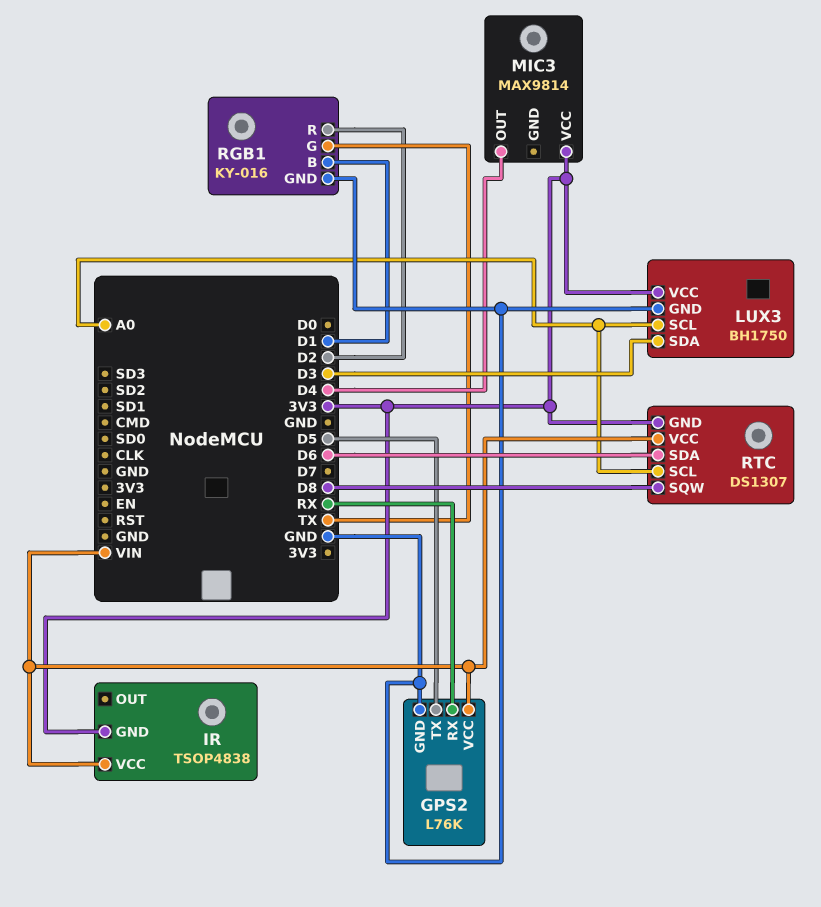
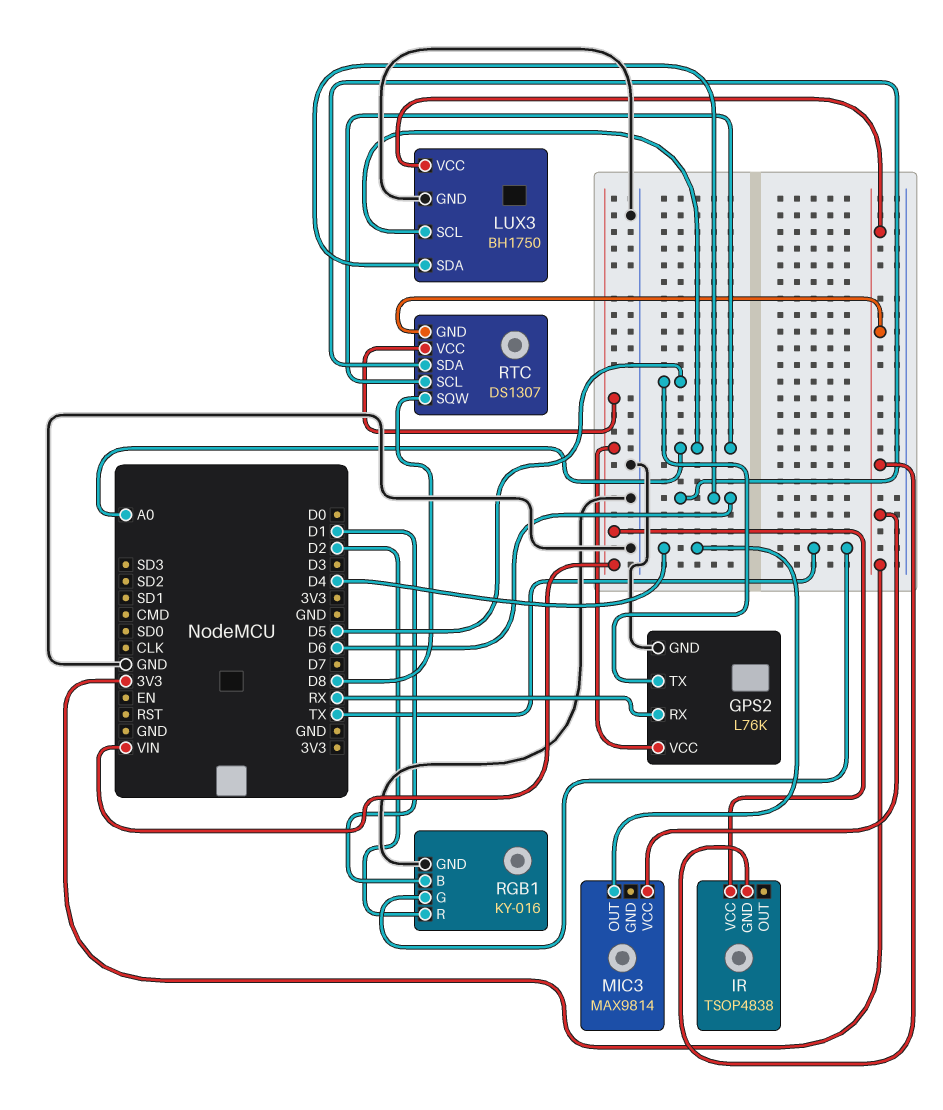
LUX3 pin SDA: D3 -> D6

